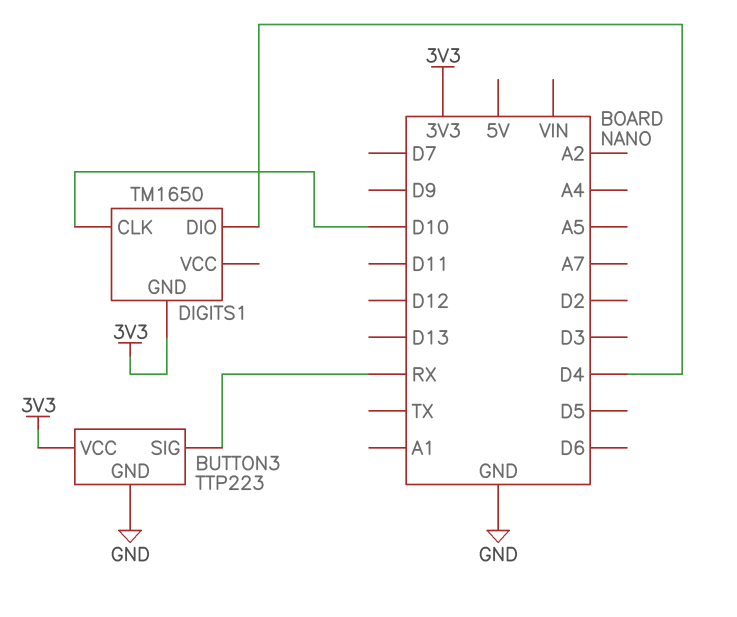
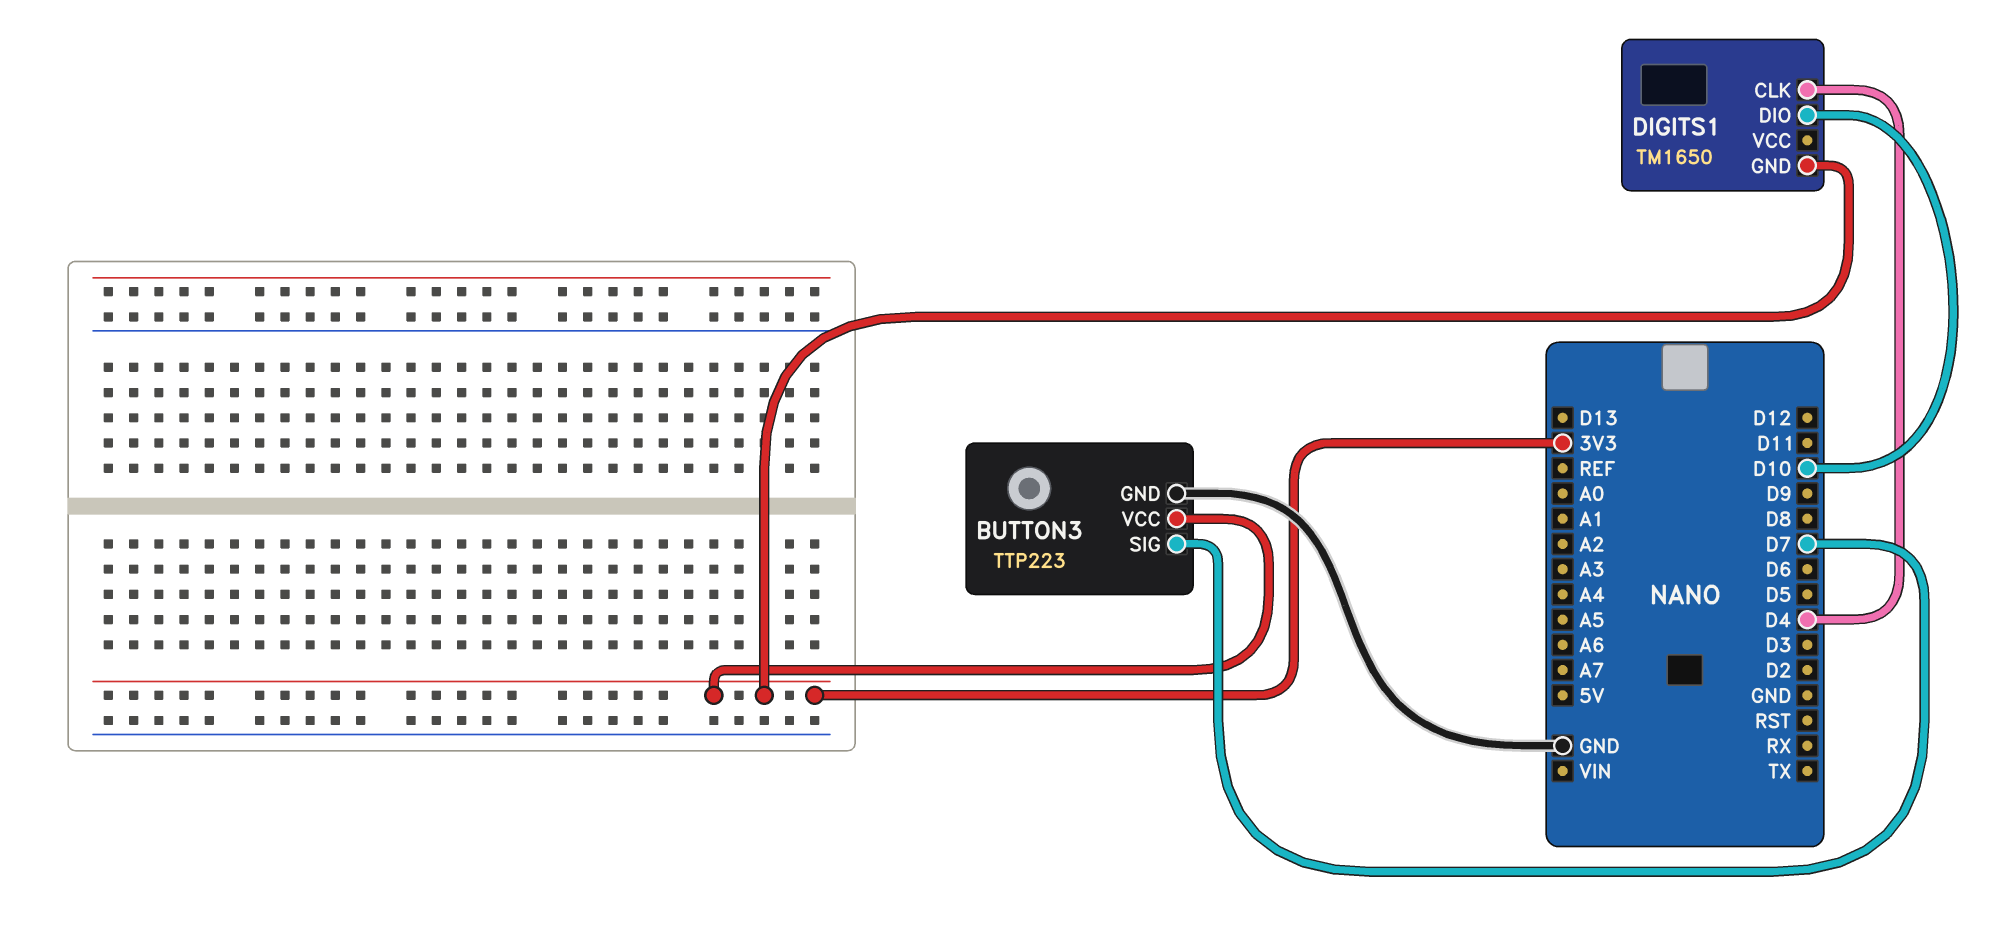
BUTTON3 pin SIG: RX -> D7
DIGITS1 pin CLK: D10 -> D4
DIGITS1 pin DIO: D4 -> D10

